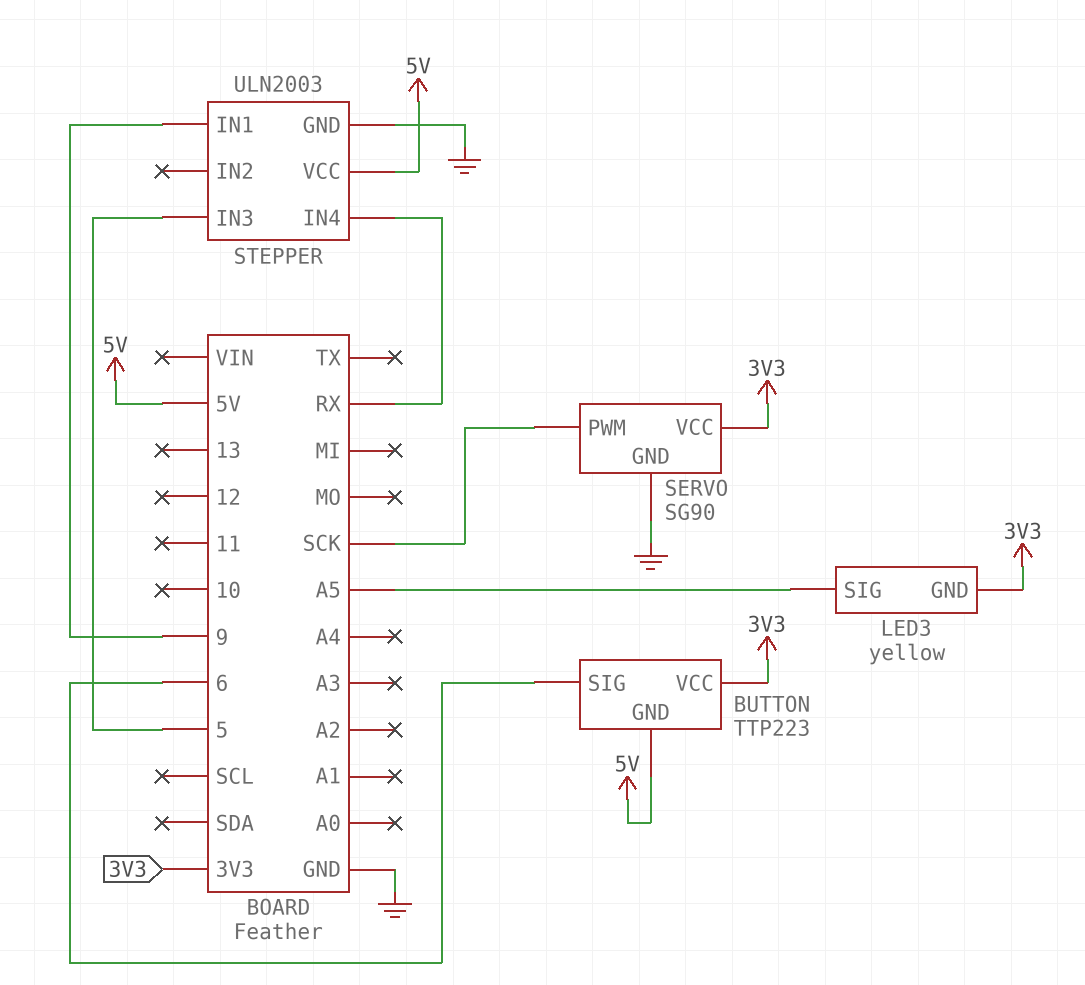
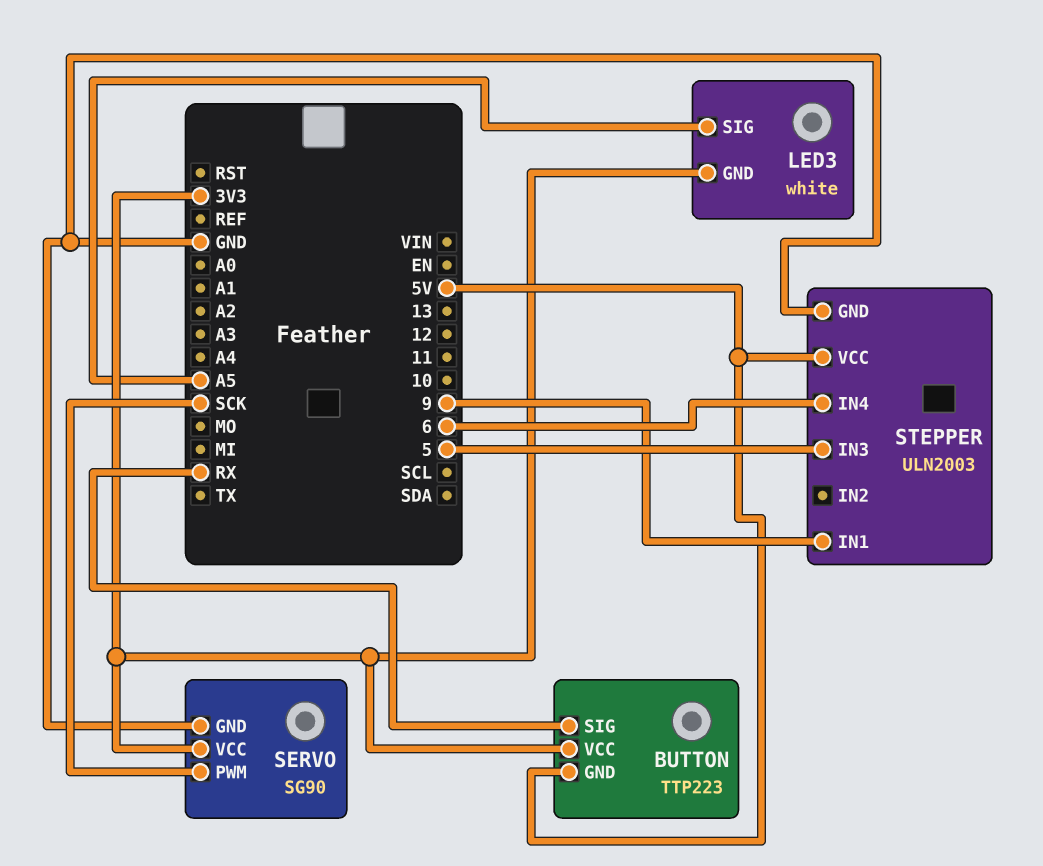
BUTTON pin SIG: 6 -> RX
LED3: yellow -> white
STEPPER pin IN4: RX -> 6

